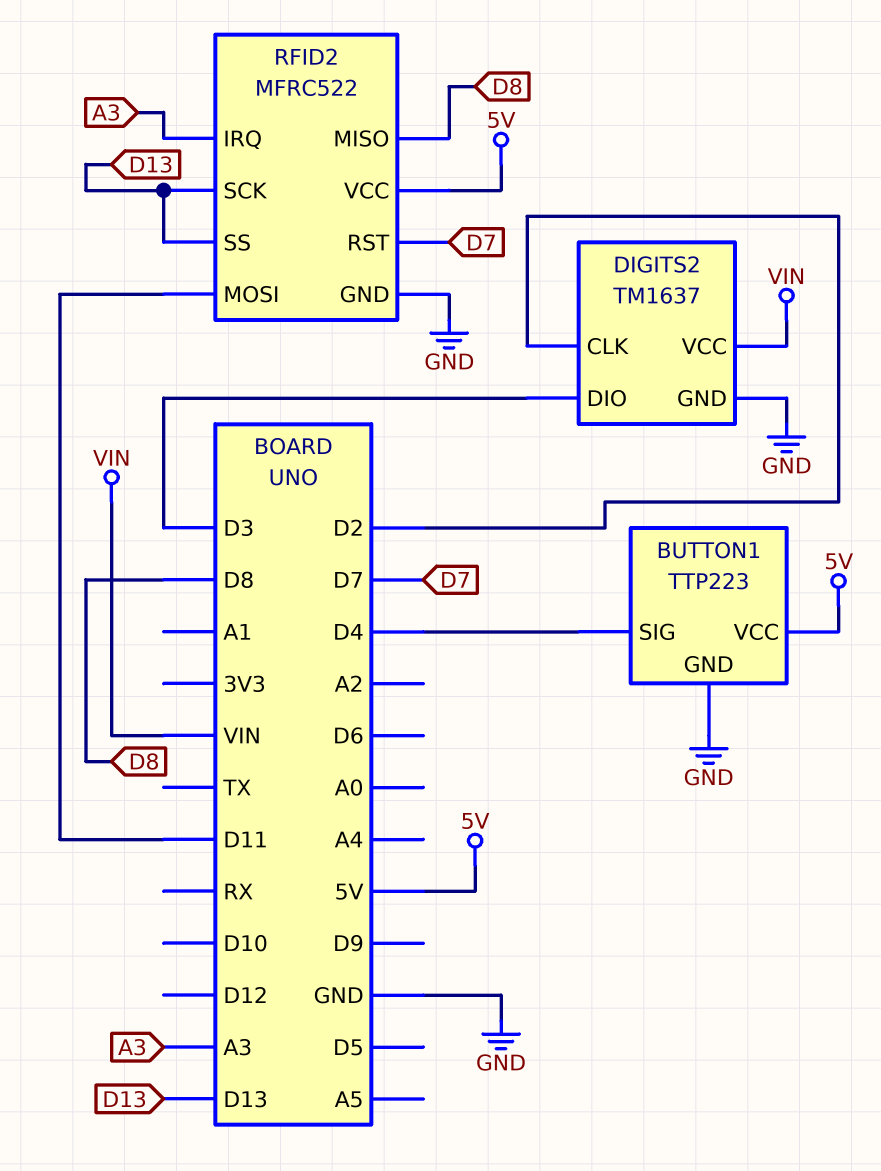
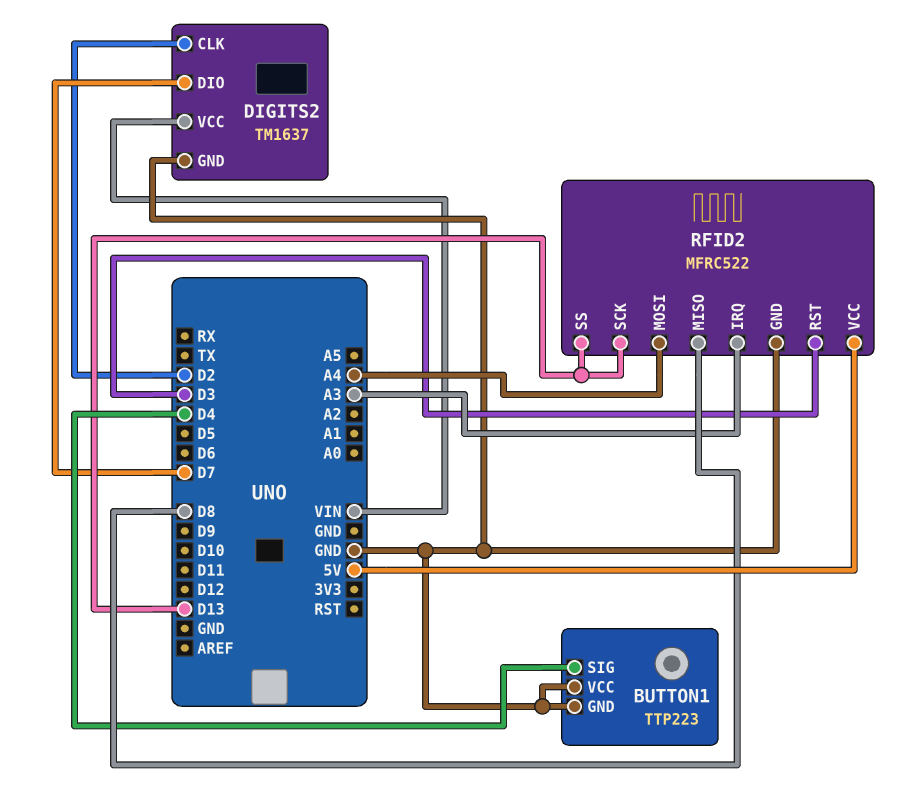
BUTTON1 pin VCC: 5V -> GND
DIGITS2 pin DIO: D3 -> D7
RFID2 pin MOSI: D11 -> A4
RFID2 pin RST: D7 -> D3

